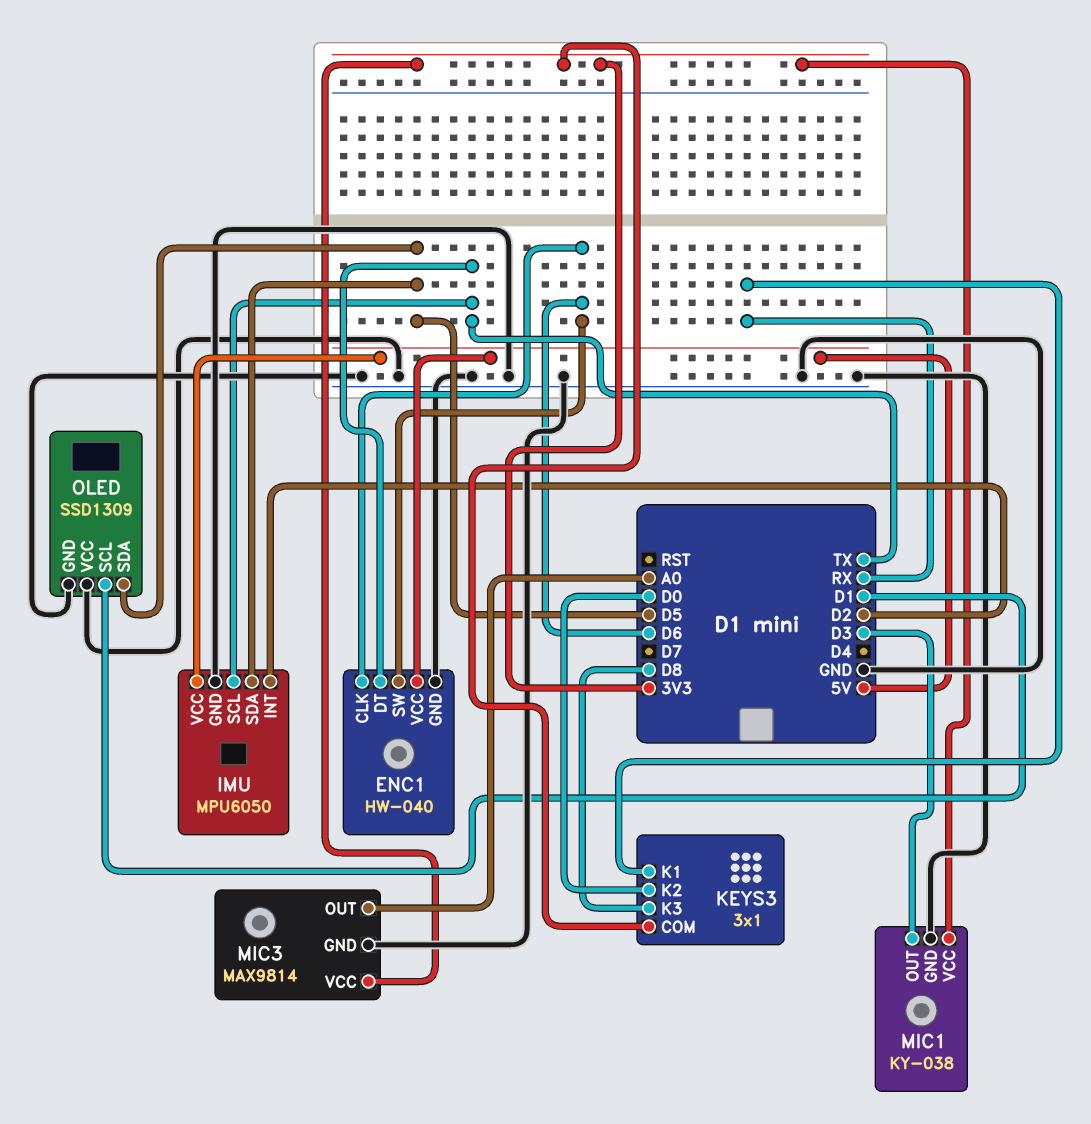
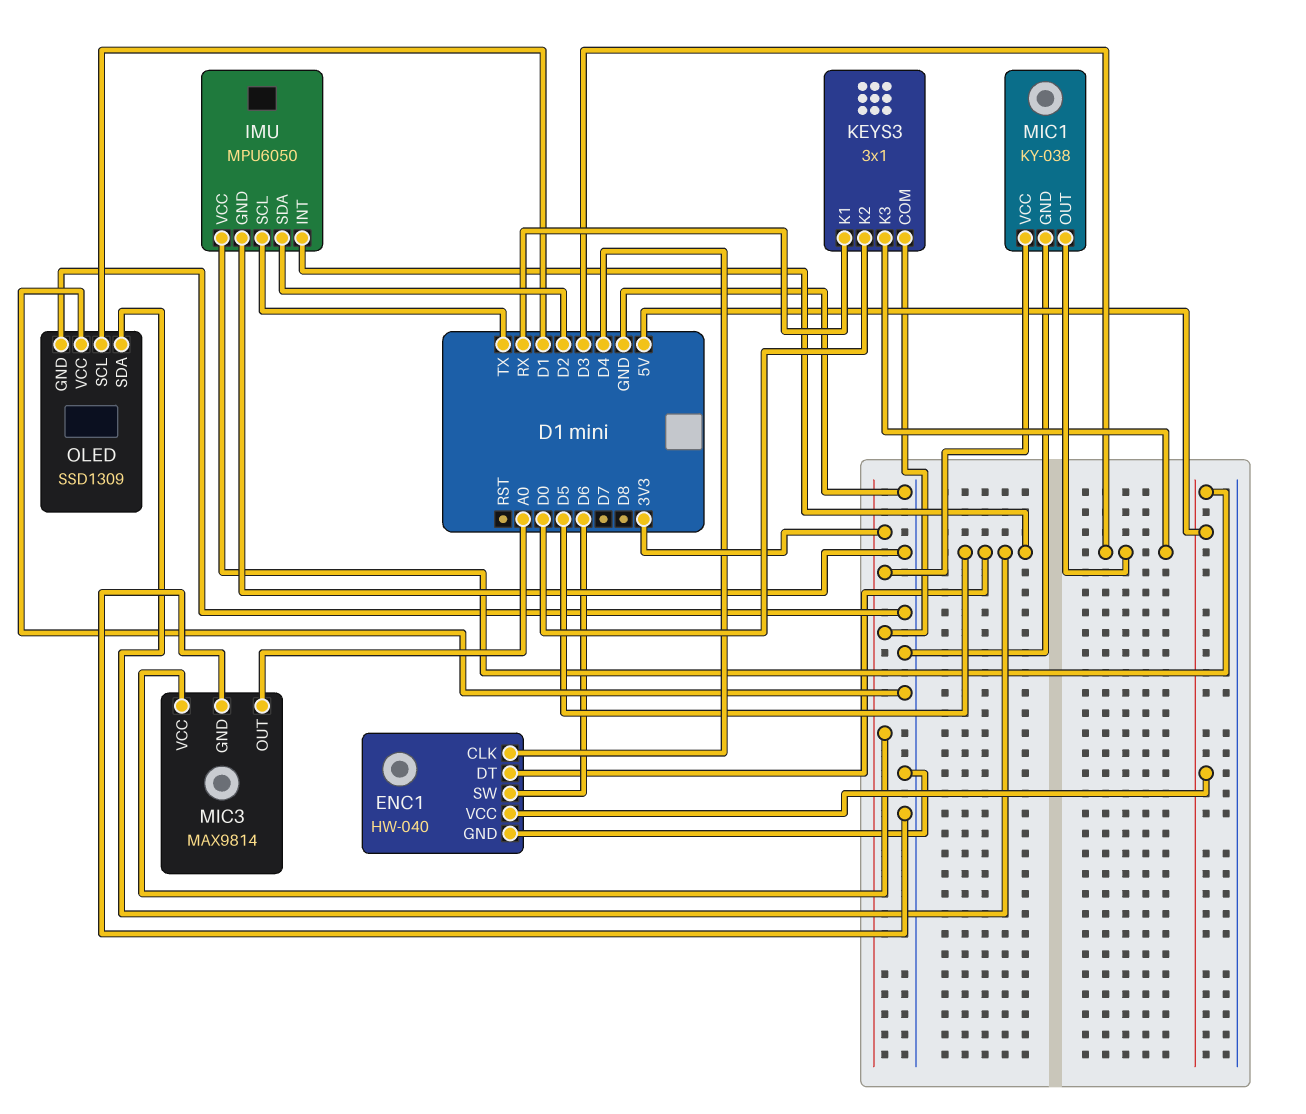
ENC1 pin CLK: D6 -> D4
ENC1 pin DT: TX -> D5
IMU pin INT: D2 -> D5
IMU pin SDA: D5 -> D2
KEYS3 pin K3: D8 -> D3

